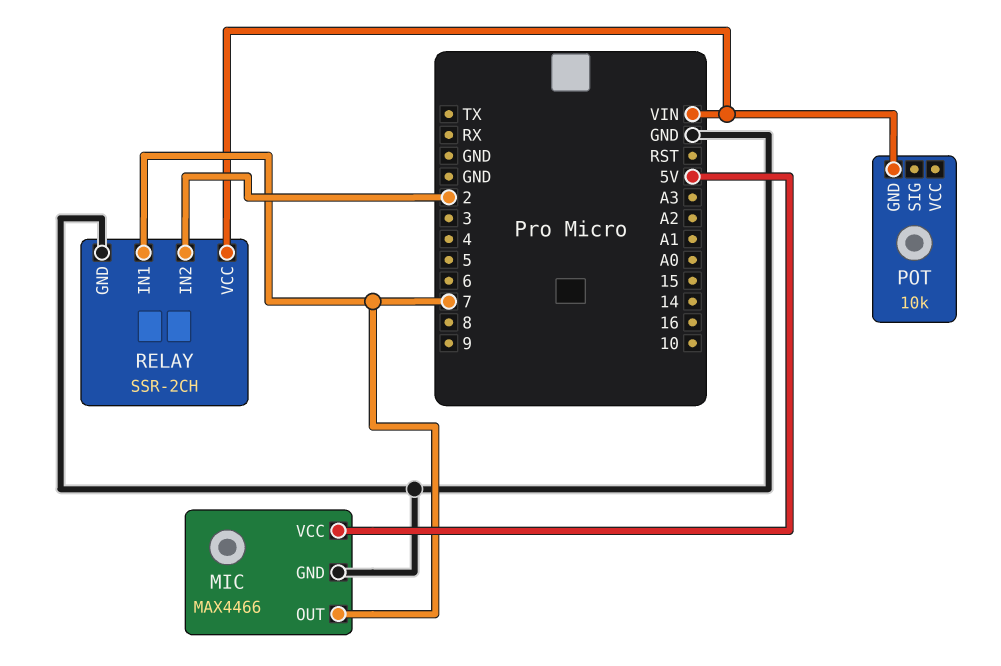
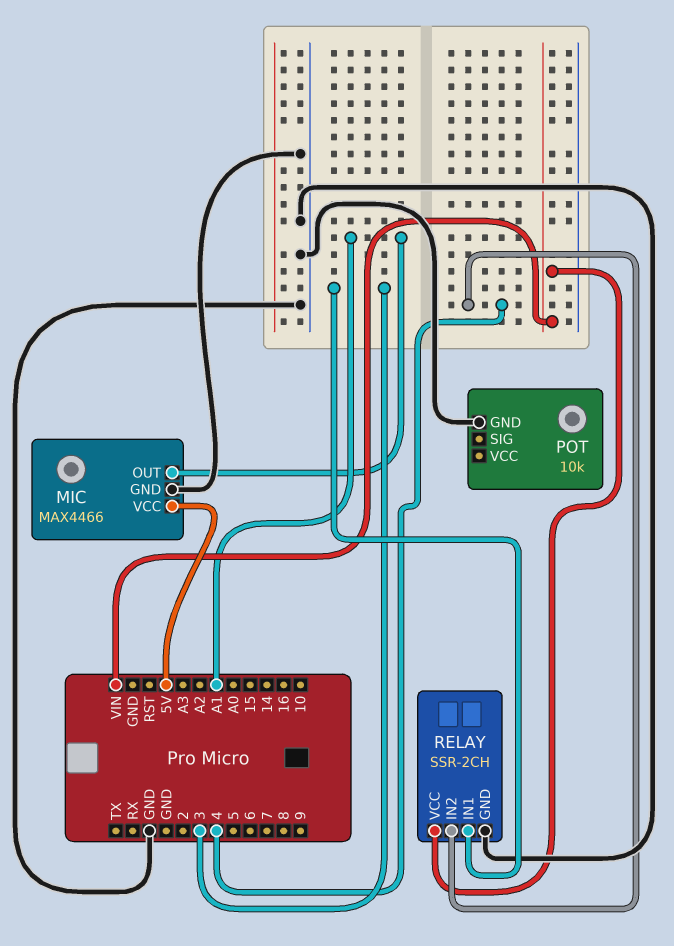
MIC pin OUT: 7 -> A1
POT pin GND: VIN -> GND
RELAY pin IN1: 7 -> 3
RELAY pin IN2: 2 -> 4

